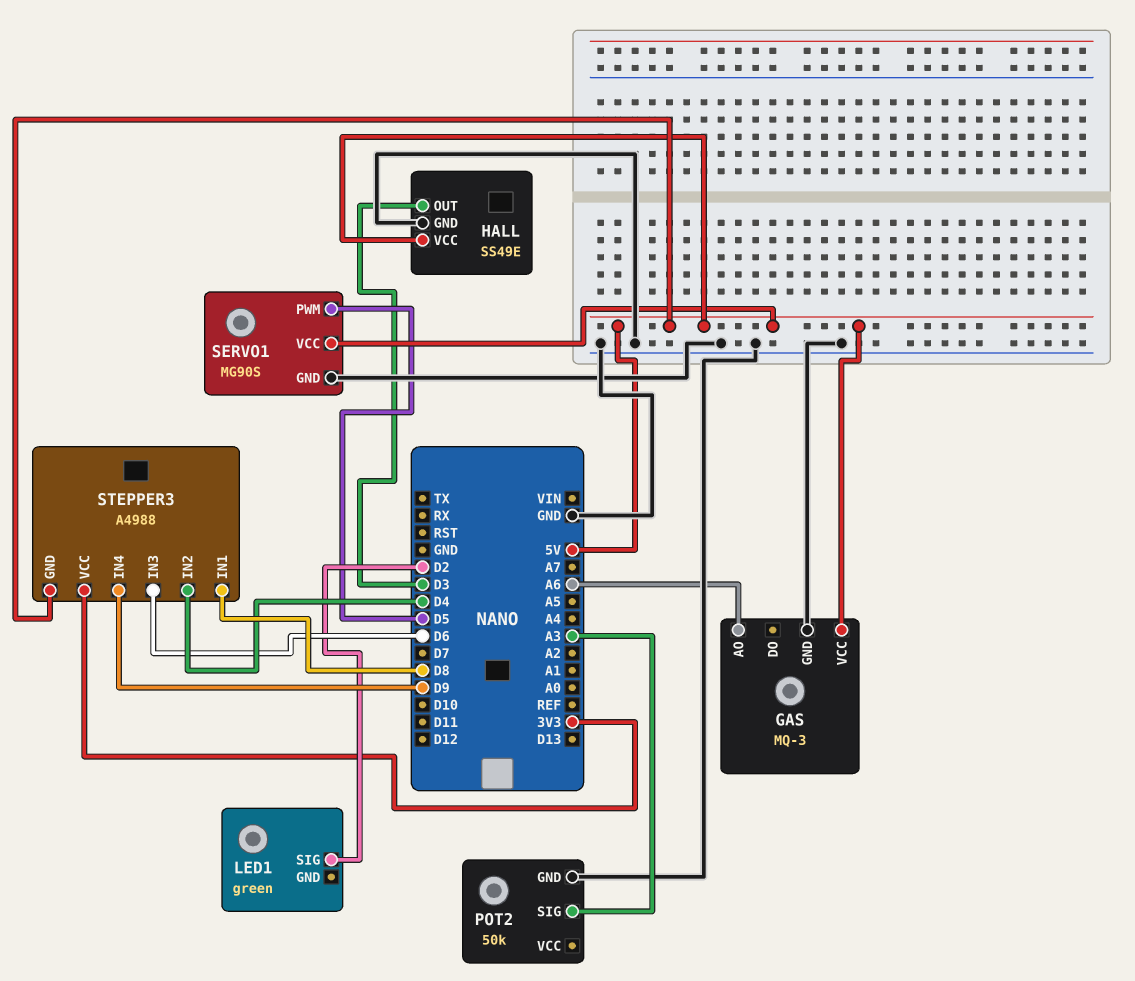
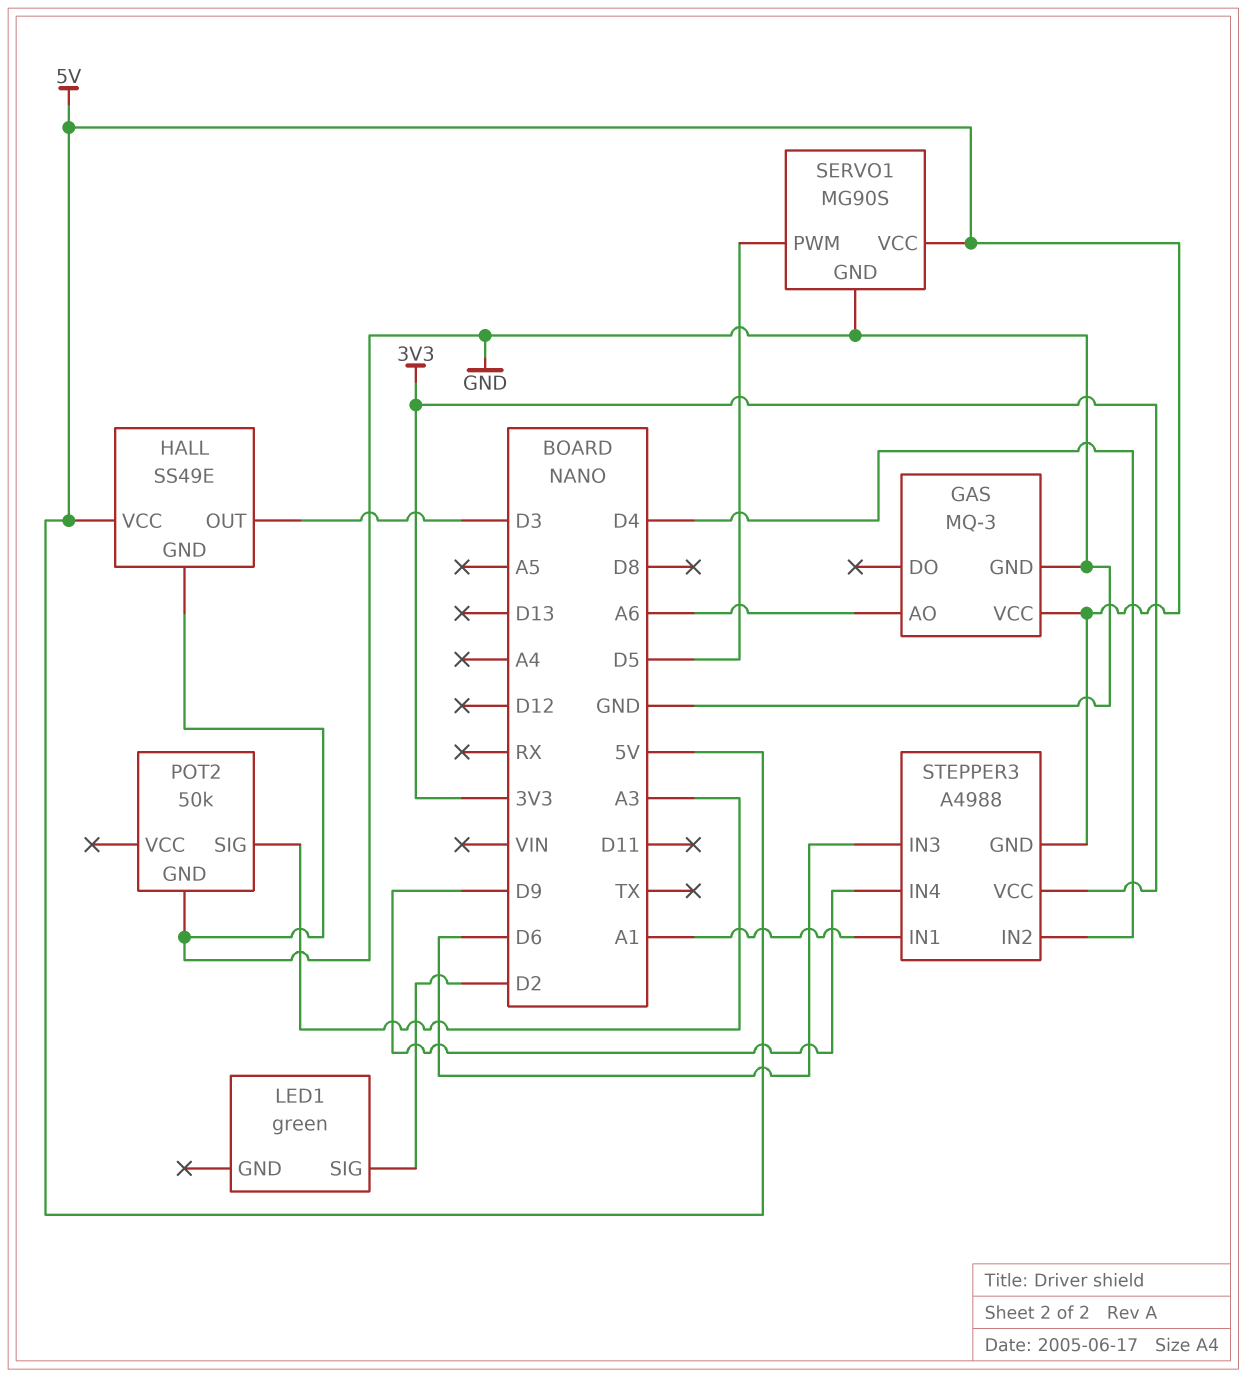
STEPPER3 pin IN1: D8 -> A1

